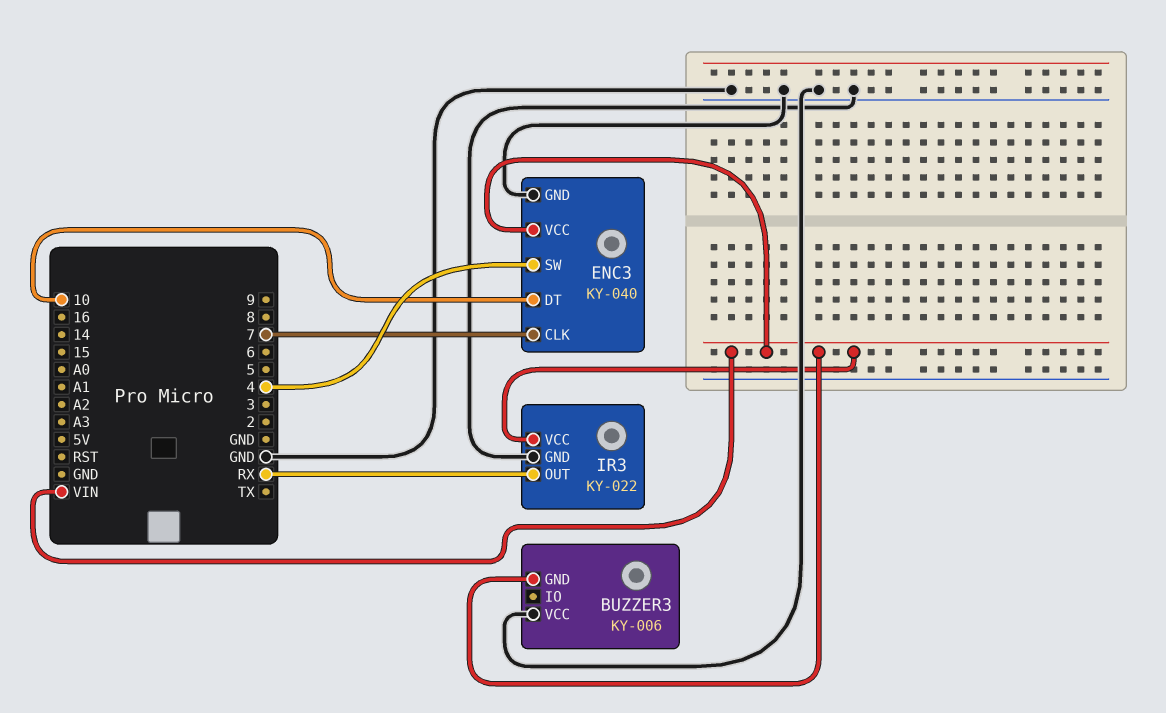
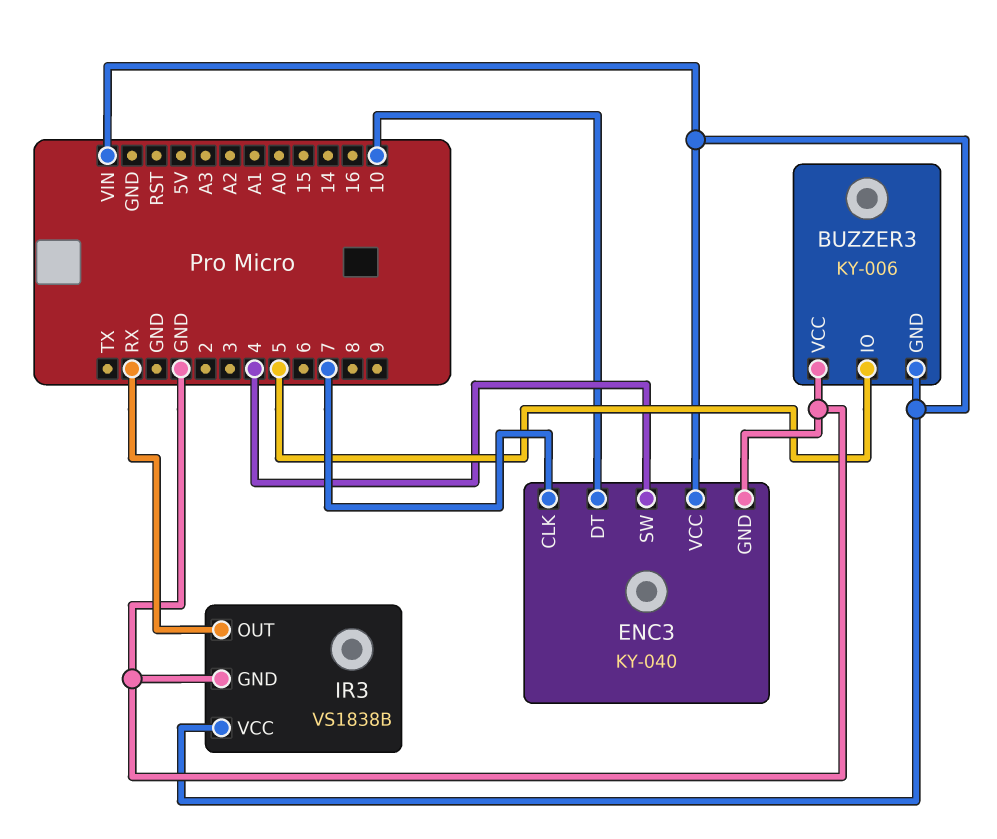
BUZZER3 pin IO: none -> 5
IR3: KY-022 -> VS1838B

